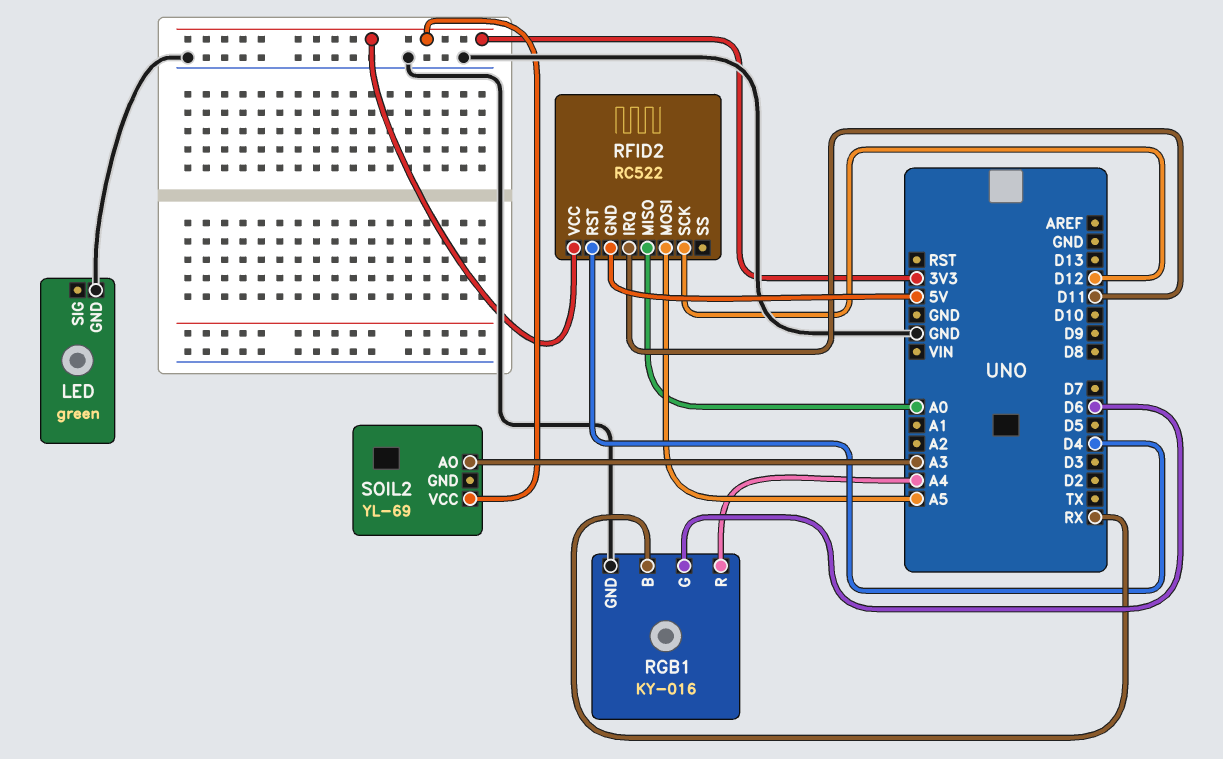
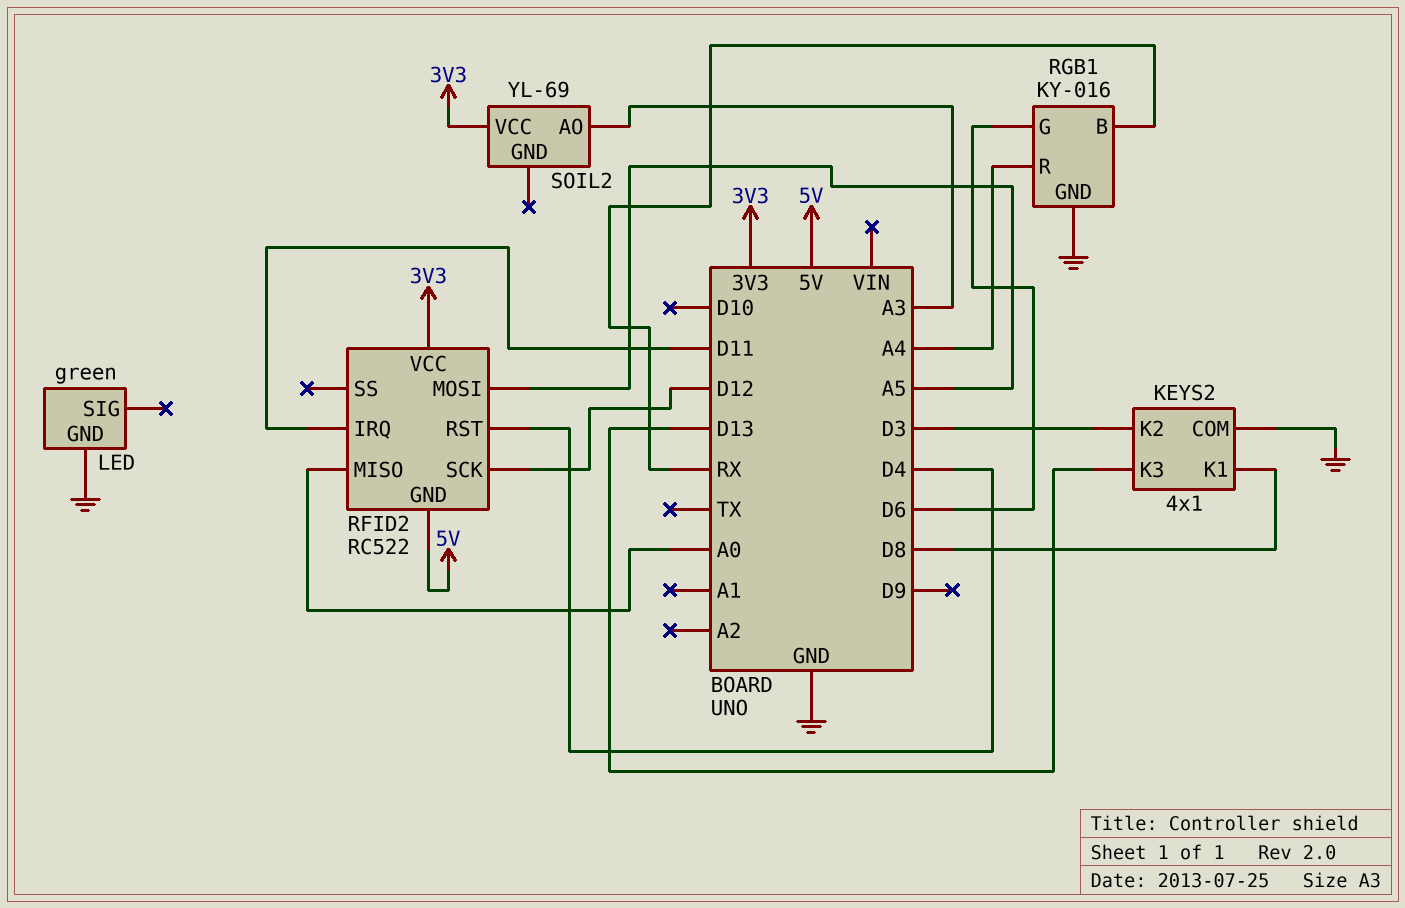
KEYS2: none -> 4x1
KEYS2 pin COM: none -> GND
KEYS2 pin K1: none -> D8
KEYS2 pin K2: none -> D3
KEYS2 pin K3: none -> D13

